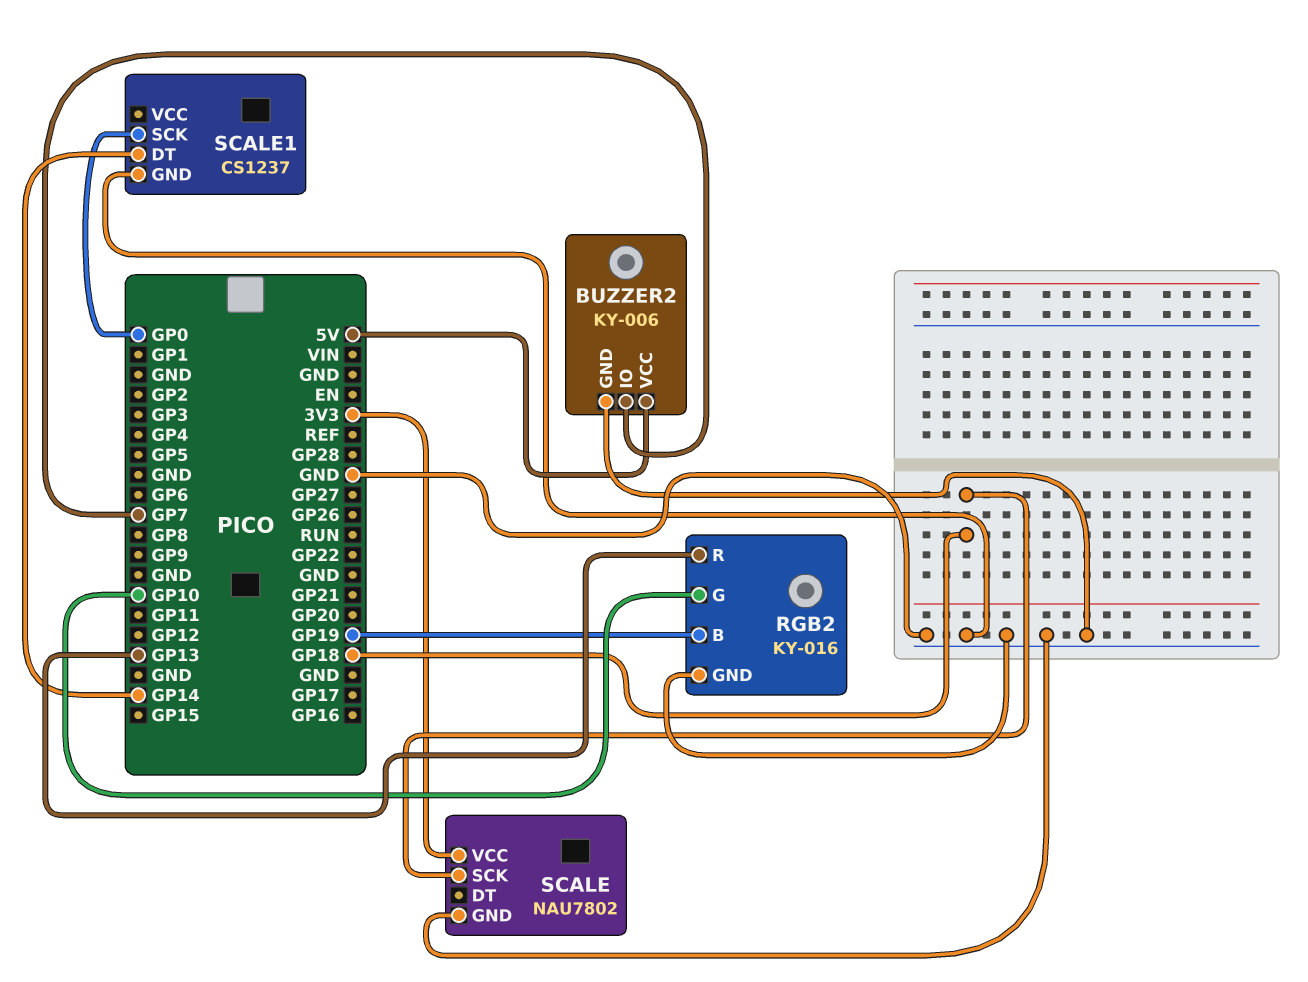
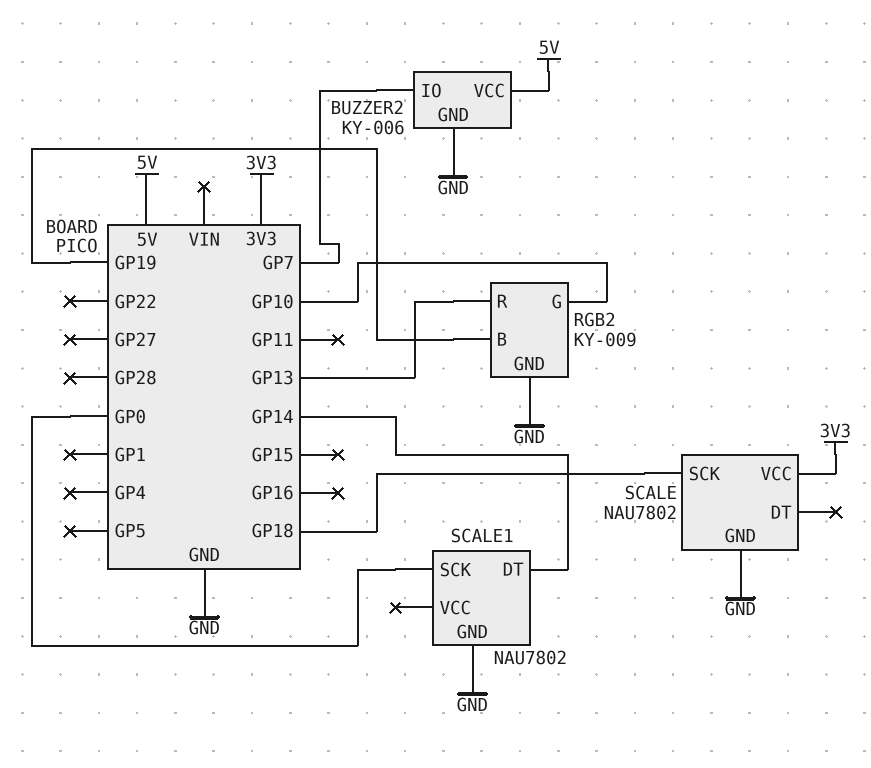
RGB2: KY-016 -> KY-009
SCALE1: CS1237 -> NAU7802

